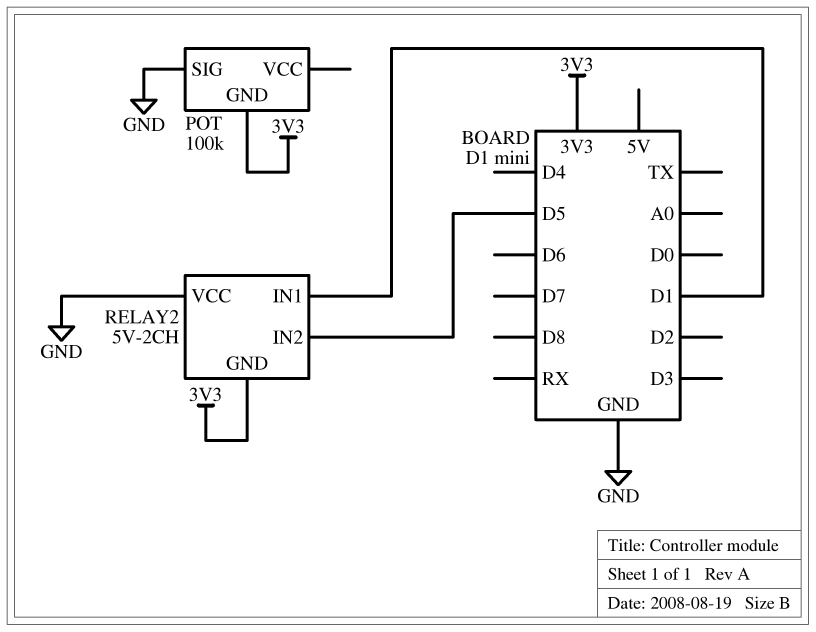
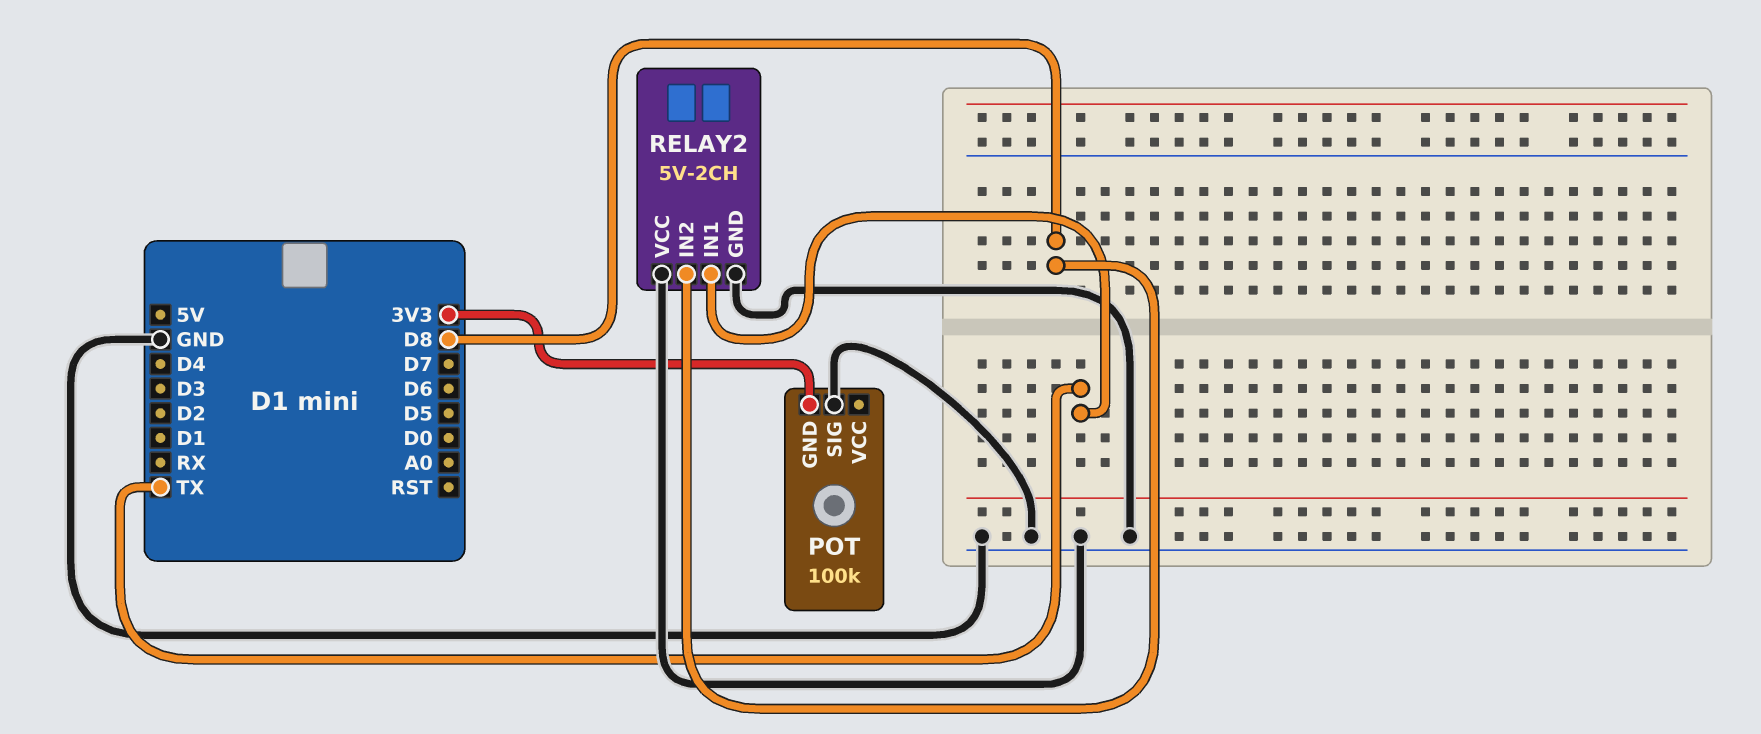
RELAY2 pin GND: 3V3 -> GND
RELAY2 pin IN1: D1 -> TX
RELAY2 pin IN2: D5 -> D8

